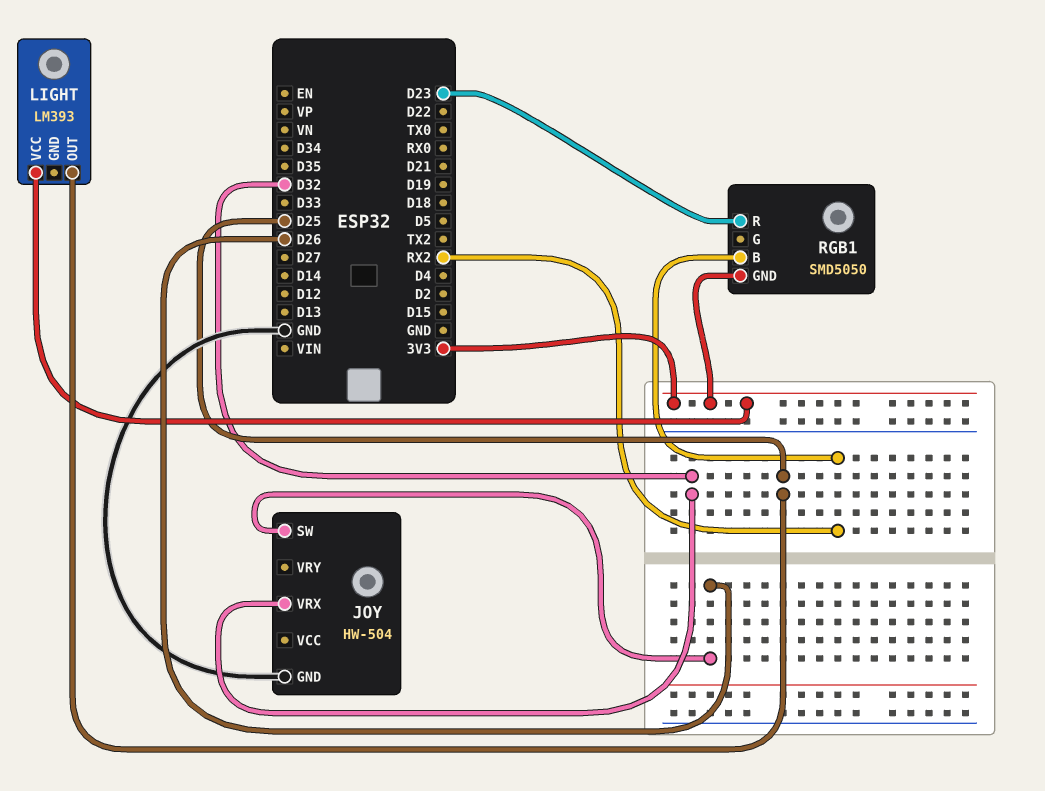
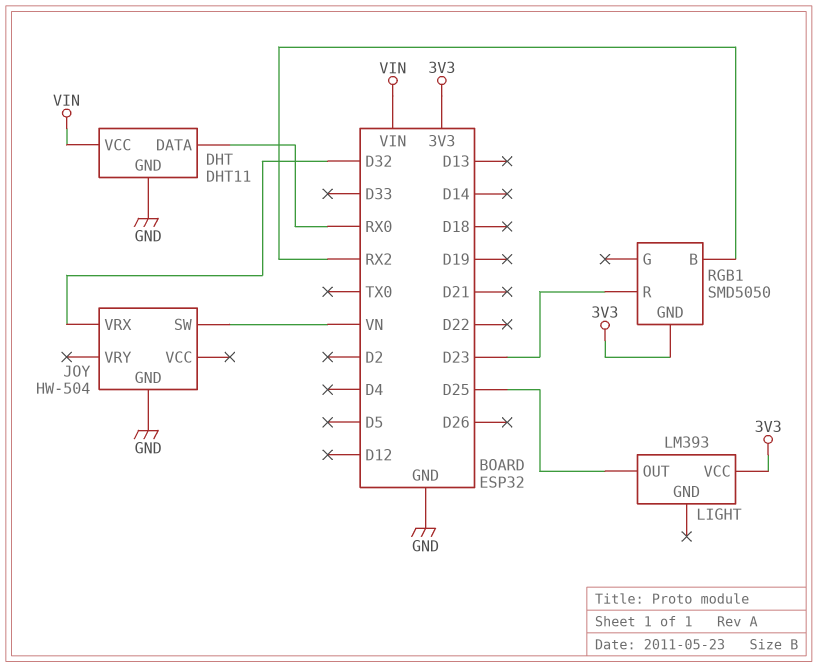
DHT: none -> DHT11
DHT pin DATA: none -> RX0
DHT pin GND: none -> GND
DHT pin VCC: none -> VIN
JOY pin SW: D26 -> VN

